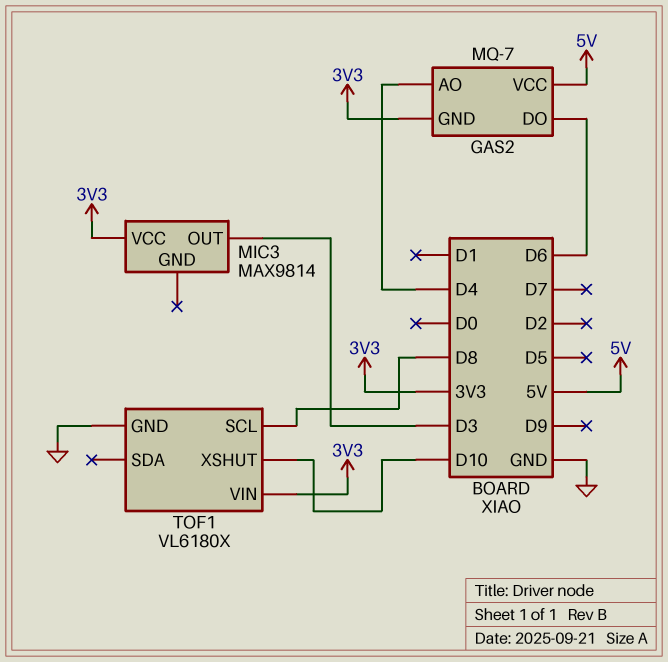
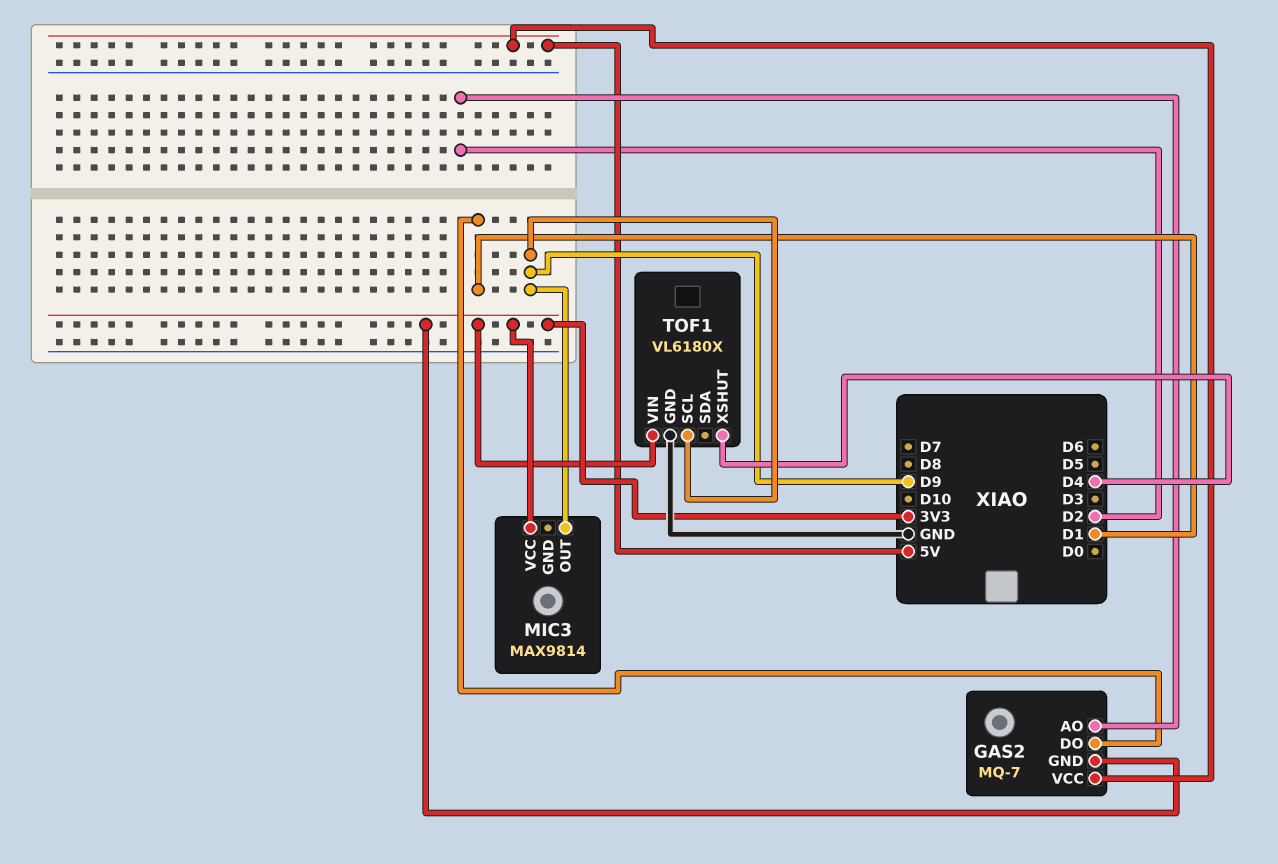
GAS2 pin AO: D4 -> D2
GAS2 pin DO: D6 -> D1
MIC3 pin OUT: D3 -> D9
TOF1 pin SCL: D8 -> D9
TOF1 pin XSHUT: D10 -> D4

